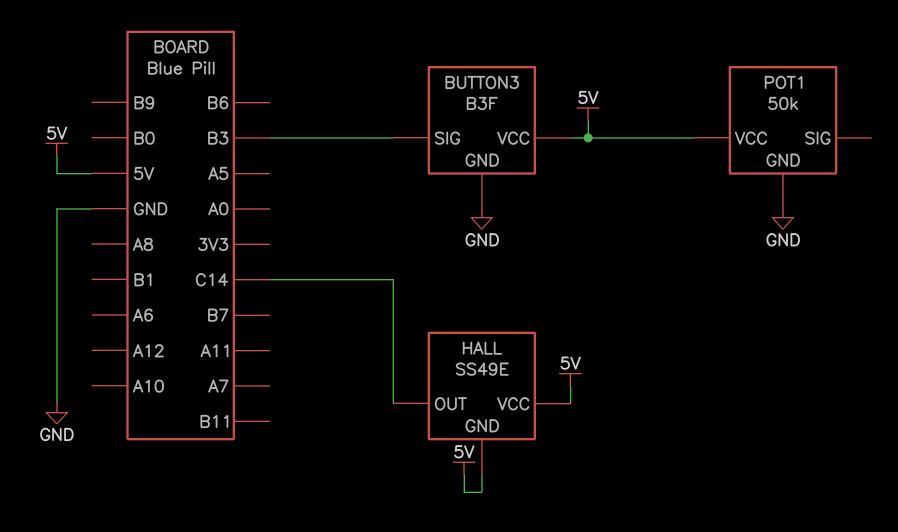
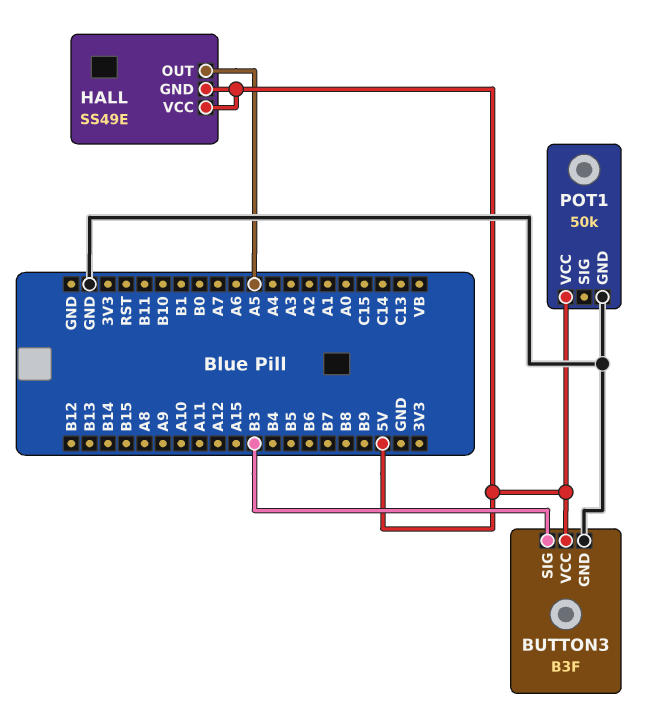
HALL pin OUT: C14 -> A5

